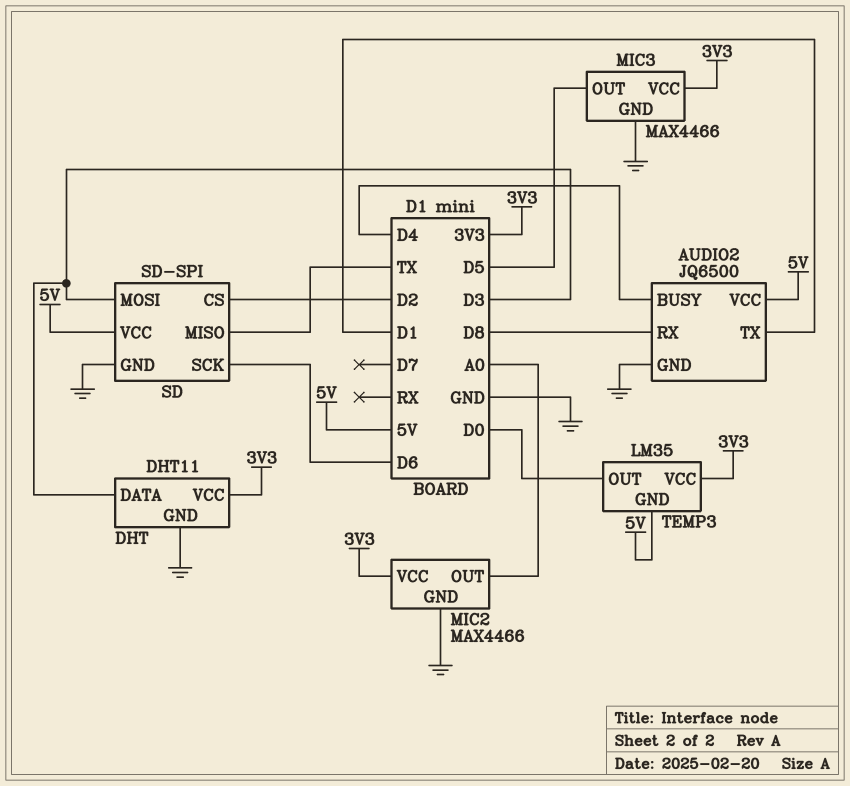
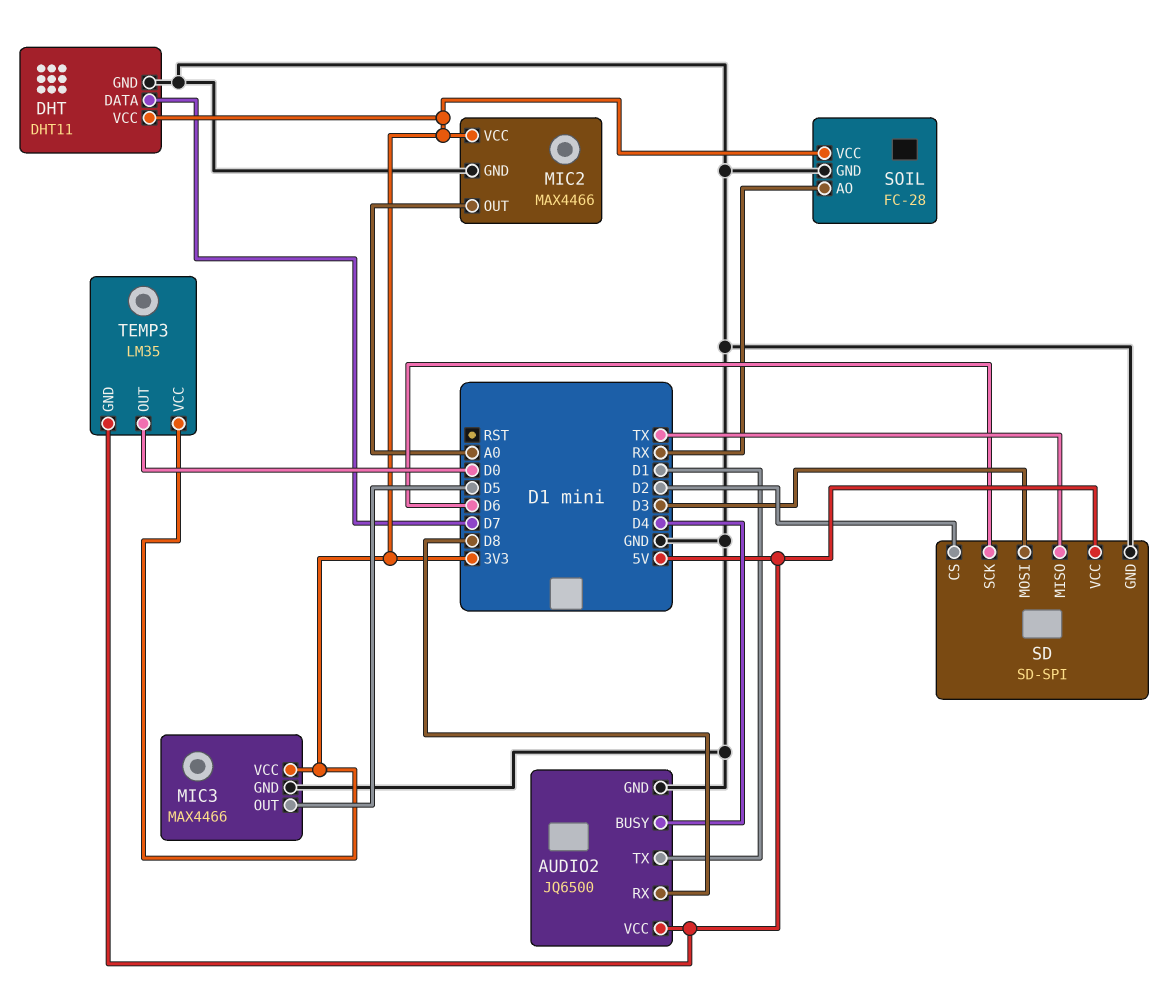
DHT pin DATA: D3 -> D7
SOIL: none -> FC-28
SOIL pin AO: none -> RX
SOIL pin GND: none -> GND
SOIL pin VCC: none -> 3V3

